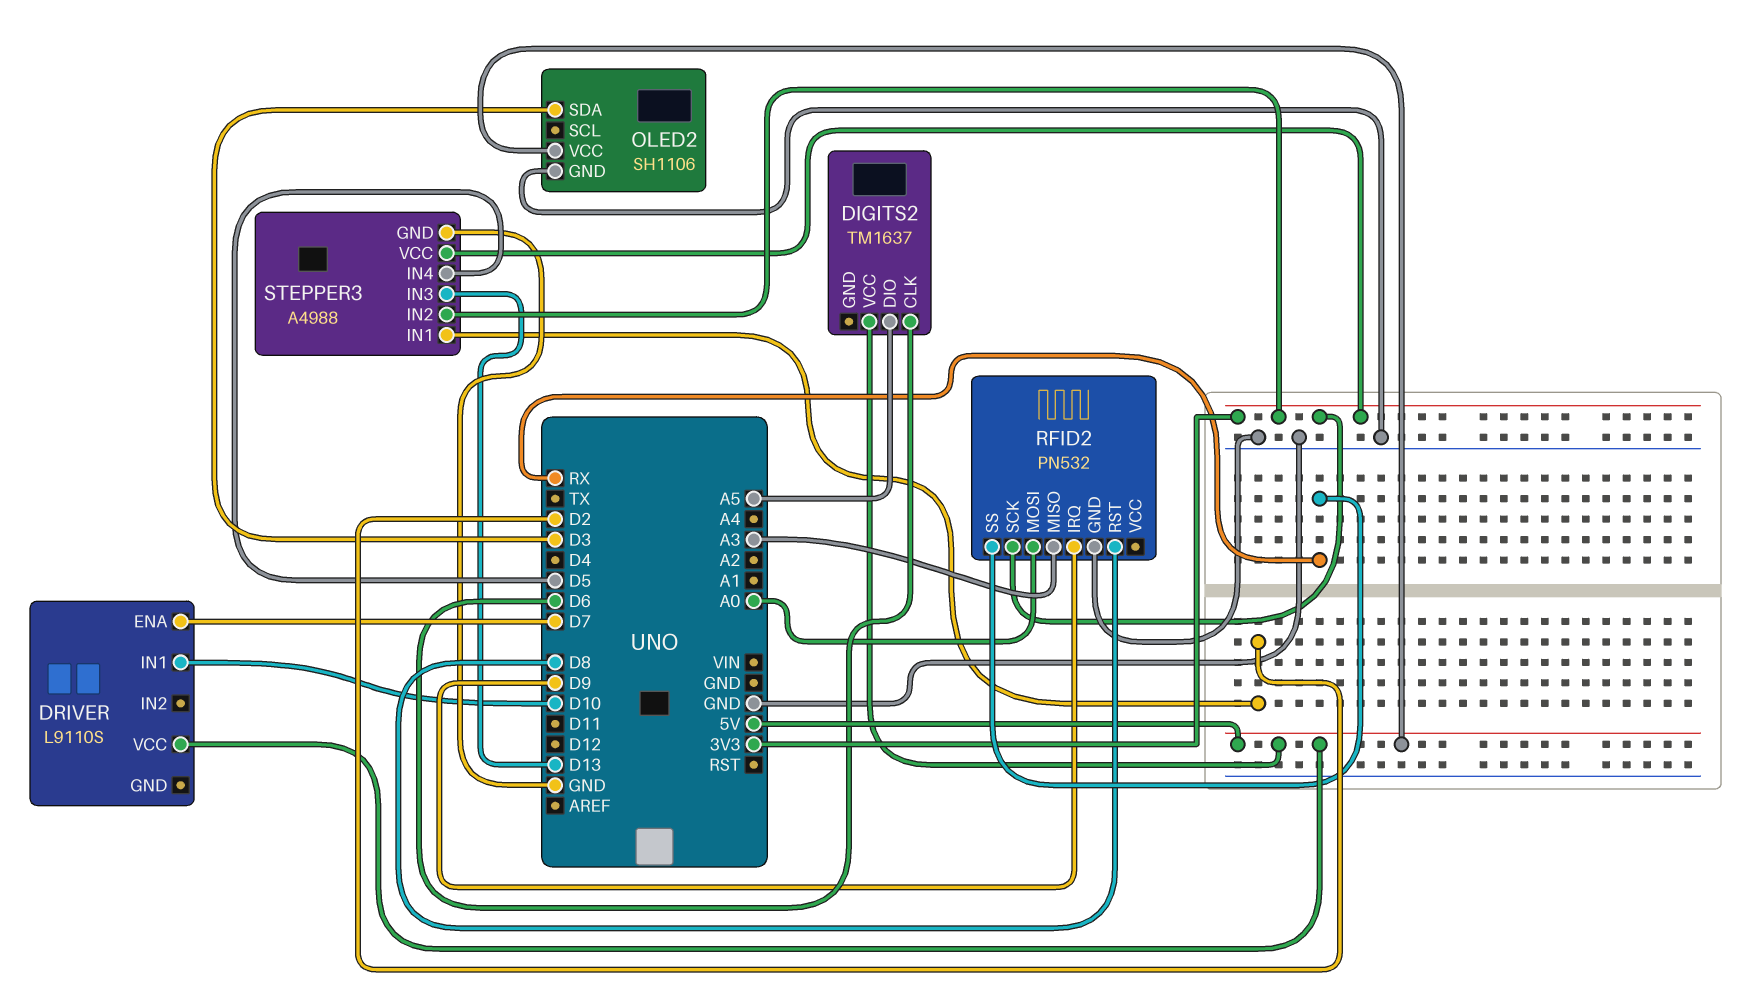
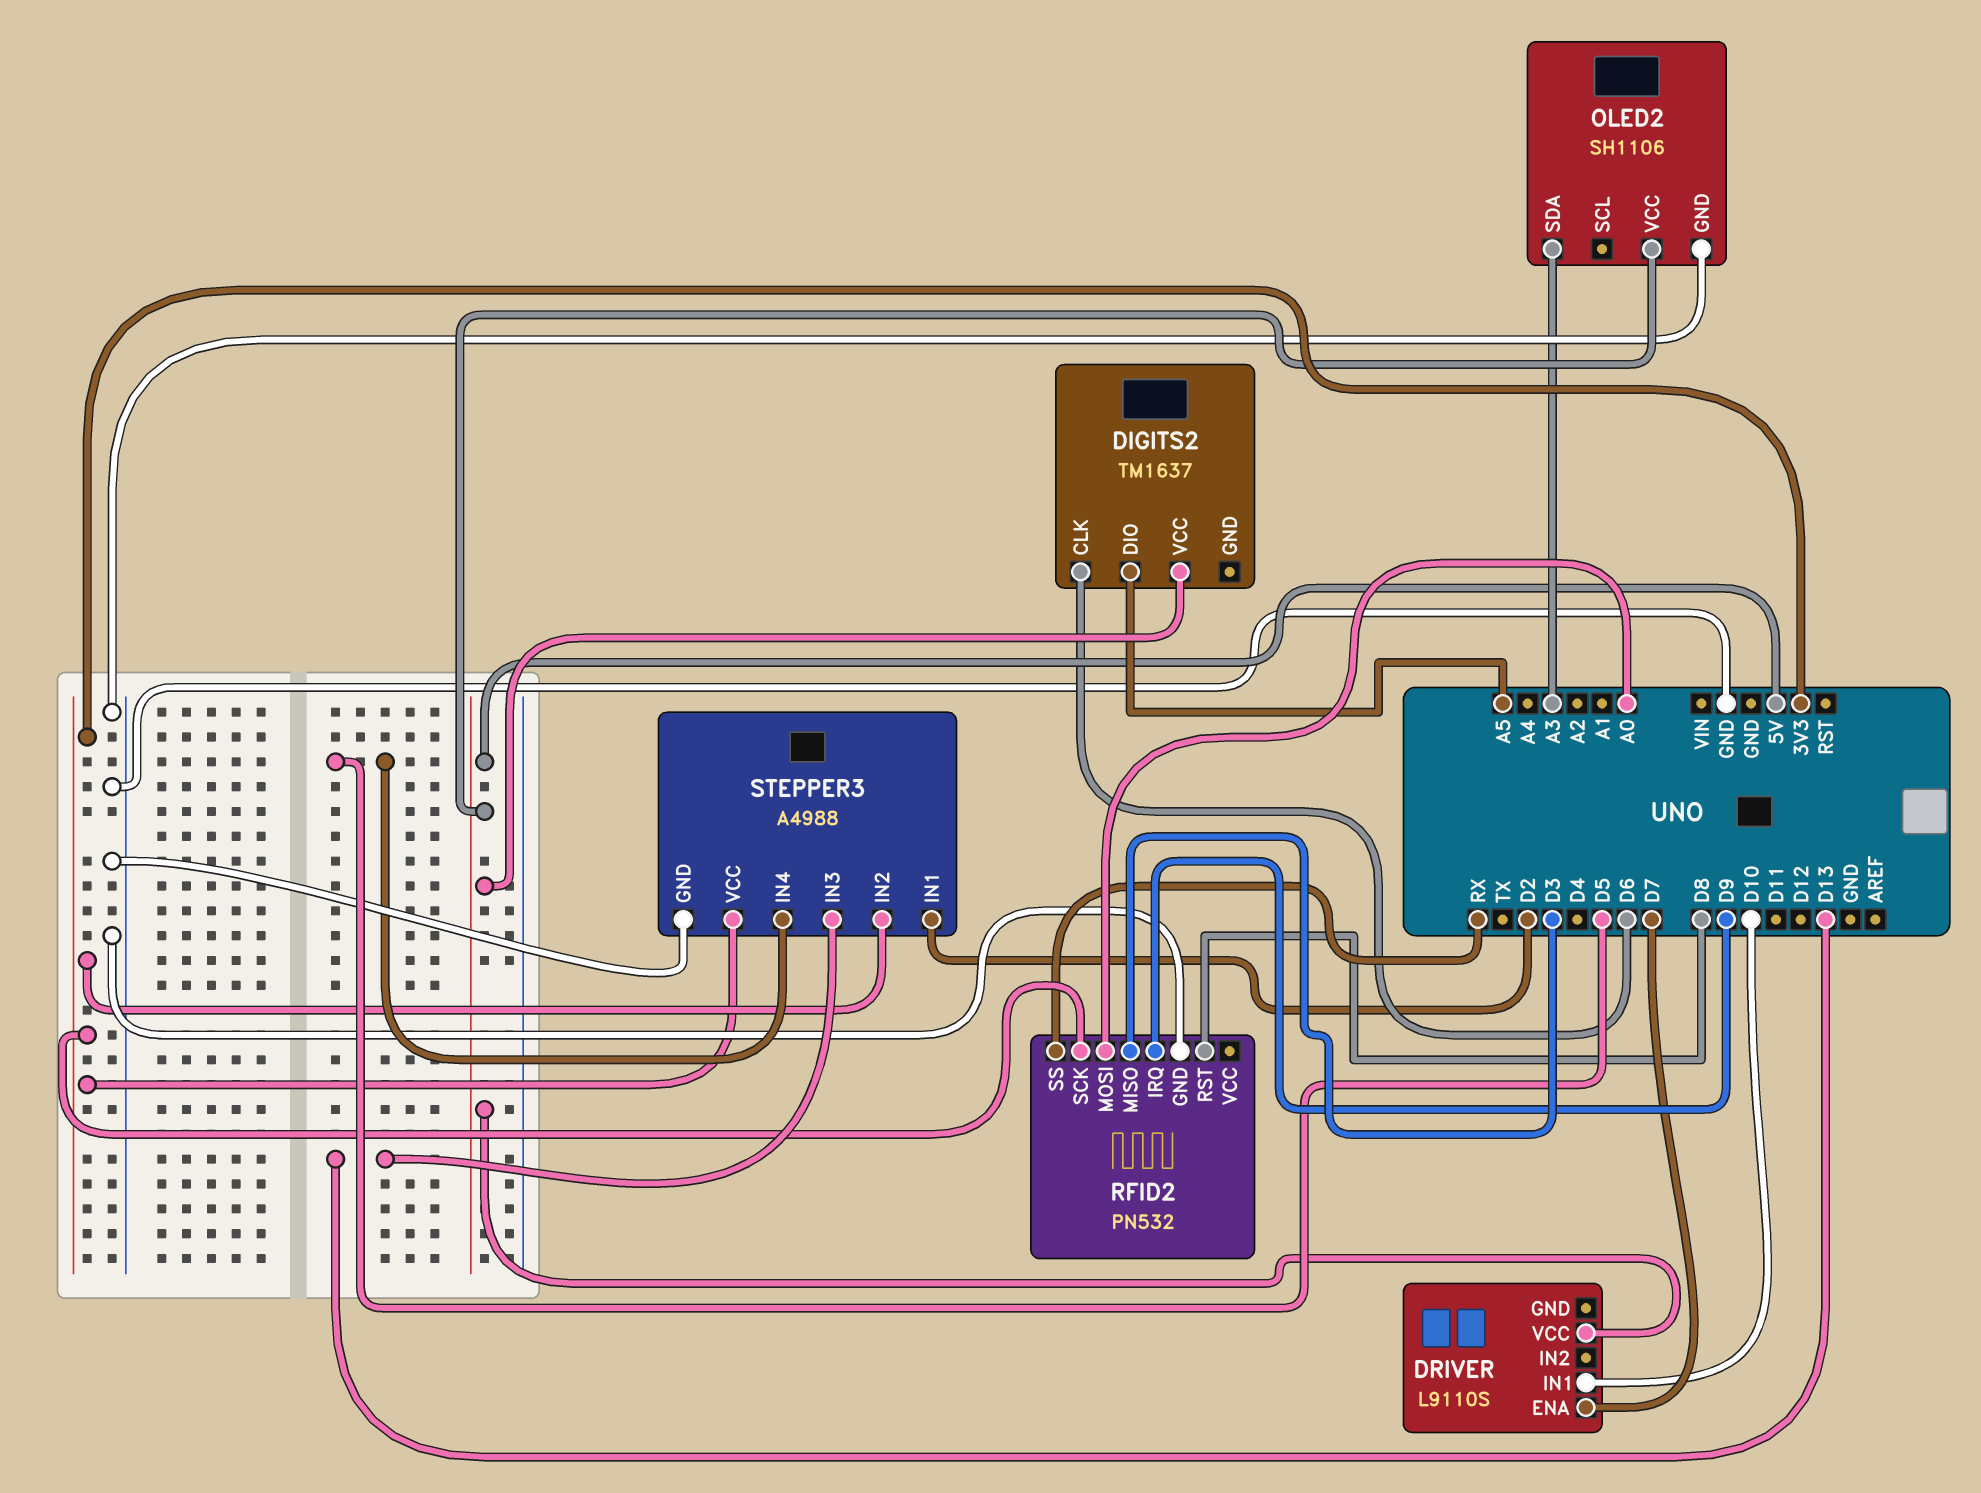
OLED2 pin SDA: D3 -> A3
RFID2 pin MISO: A3 -> D3

